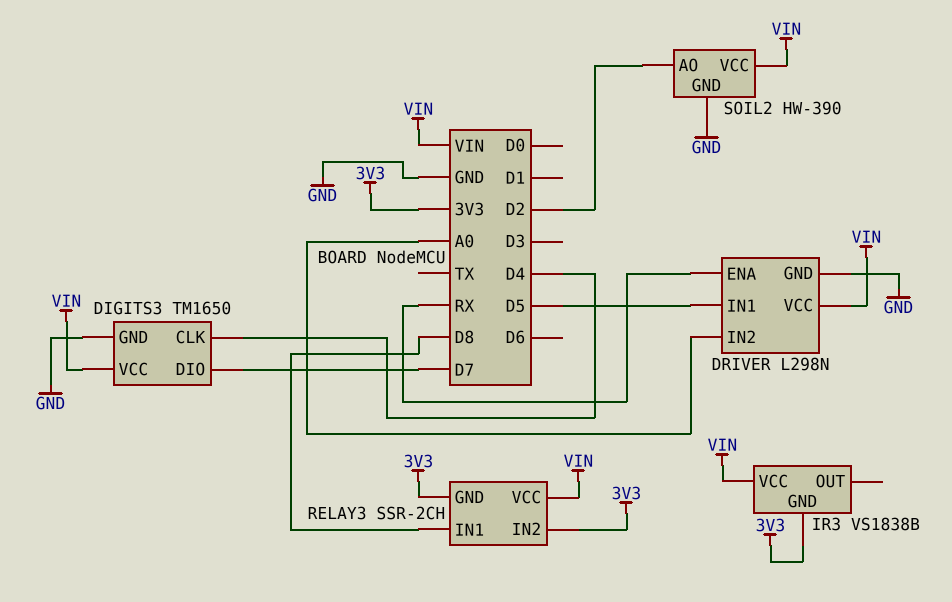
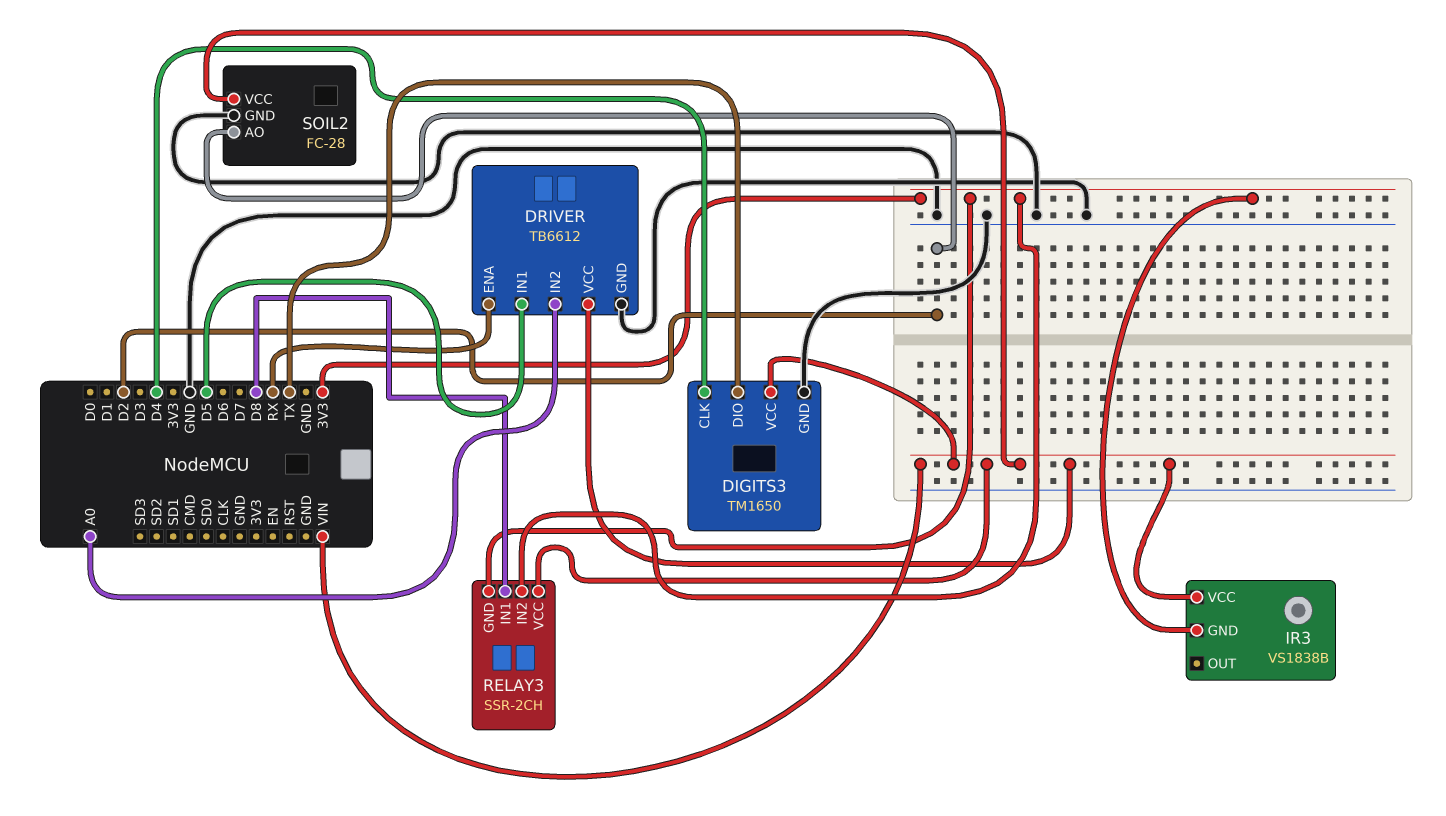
DIGITS3 pin DIO: D7 -> TX
DRIVER: L298N -> TB6612
SOIL2: HW-390 -> FC-28

